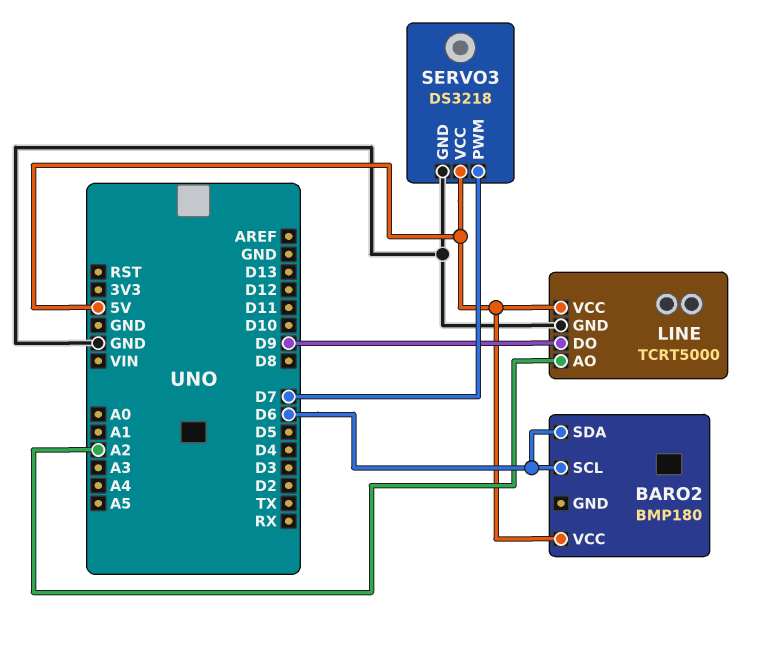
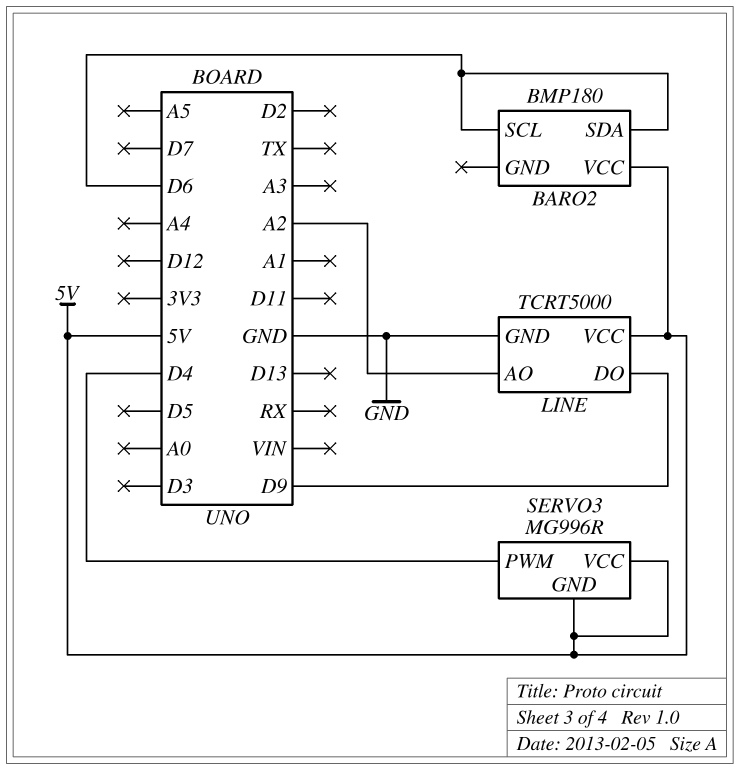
SERVO3: DS3218 -> MG996R
SERVO3 pin GND: GND -> 5V
SERVO3 pin PWM: D7 -> D4

